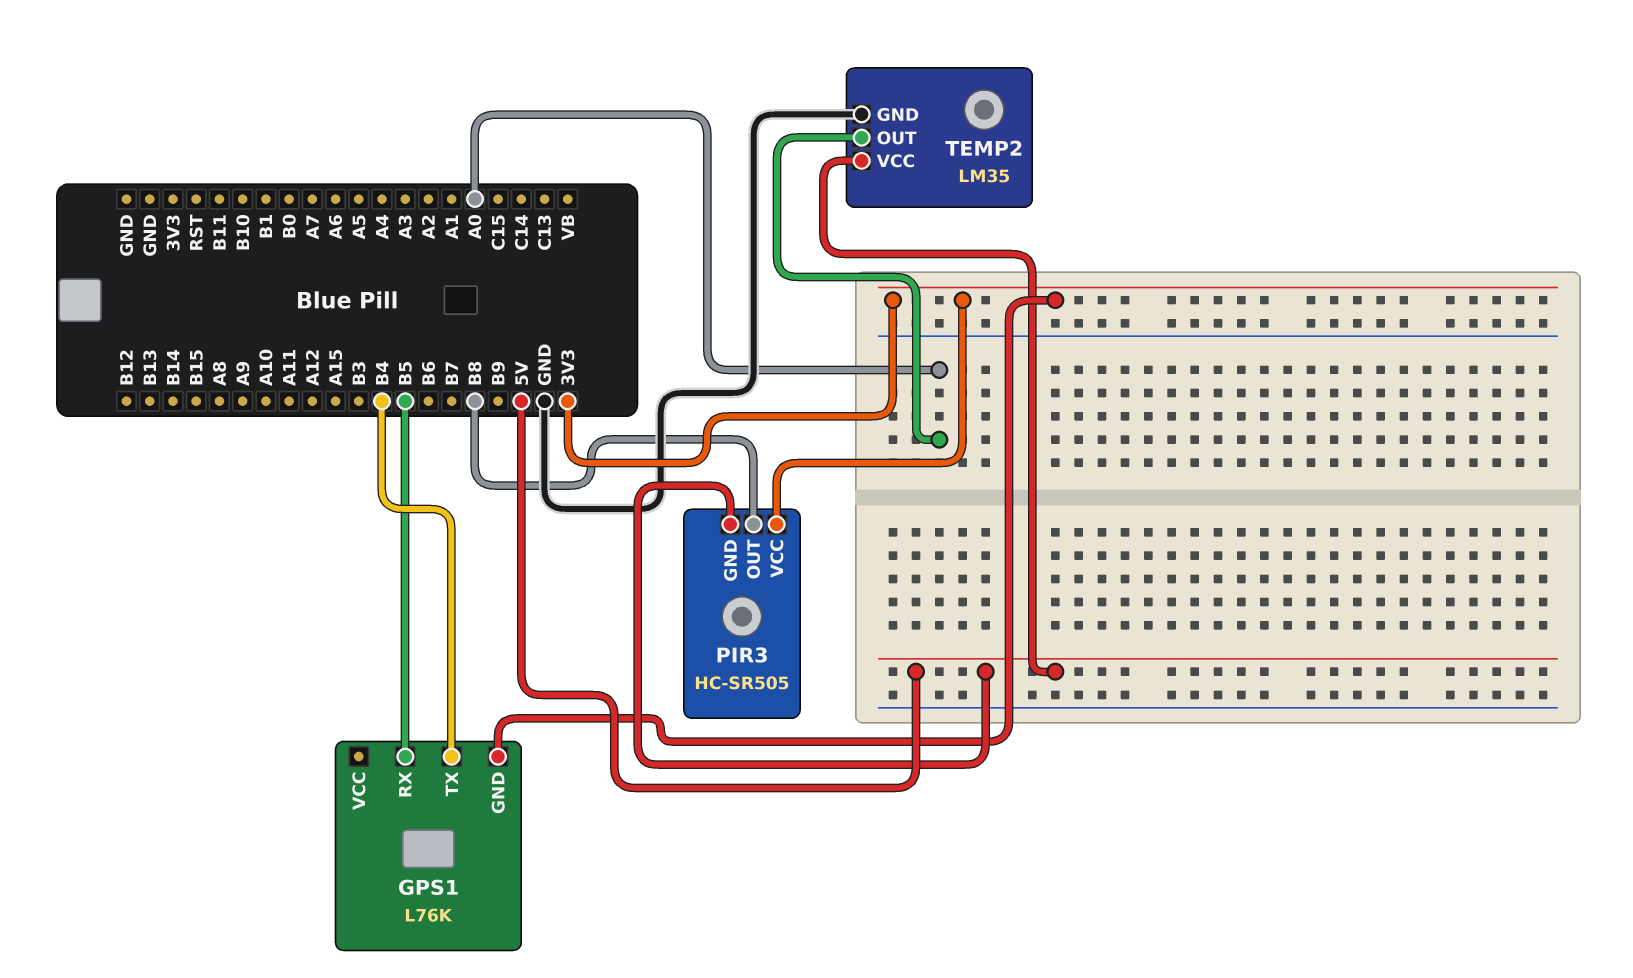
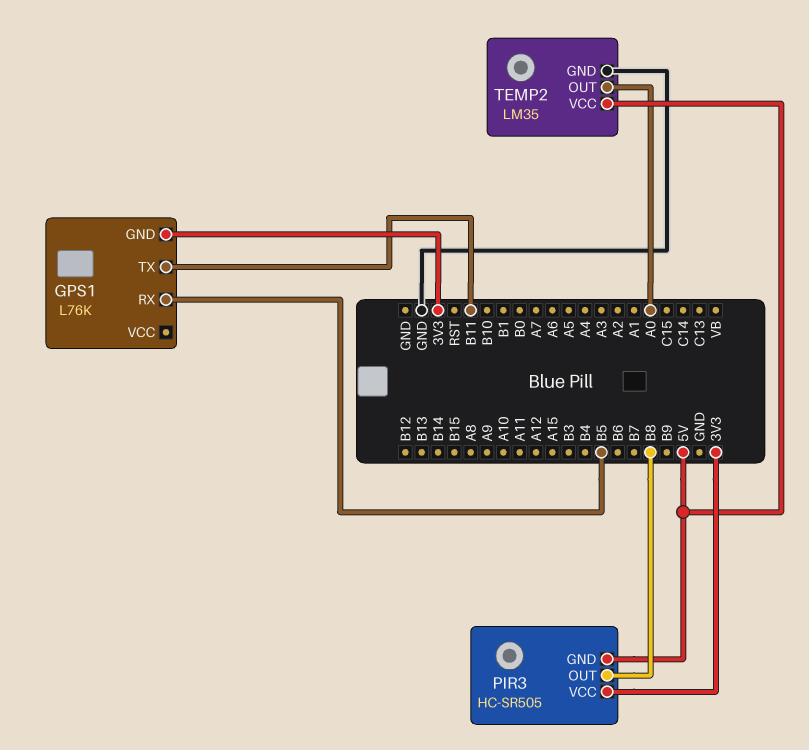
GPS1 pin TX: B4 -> B11

